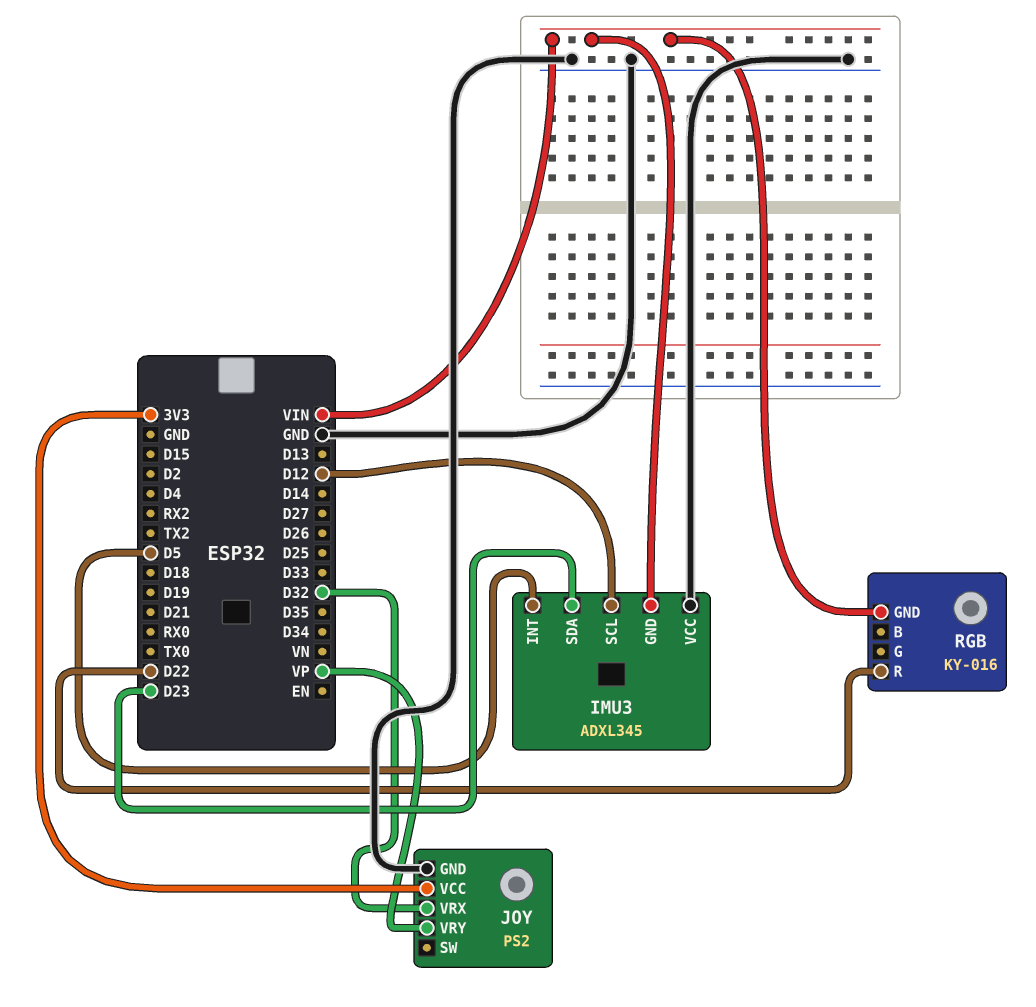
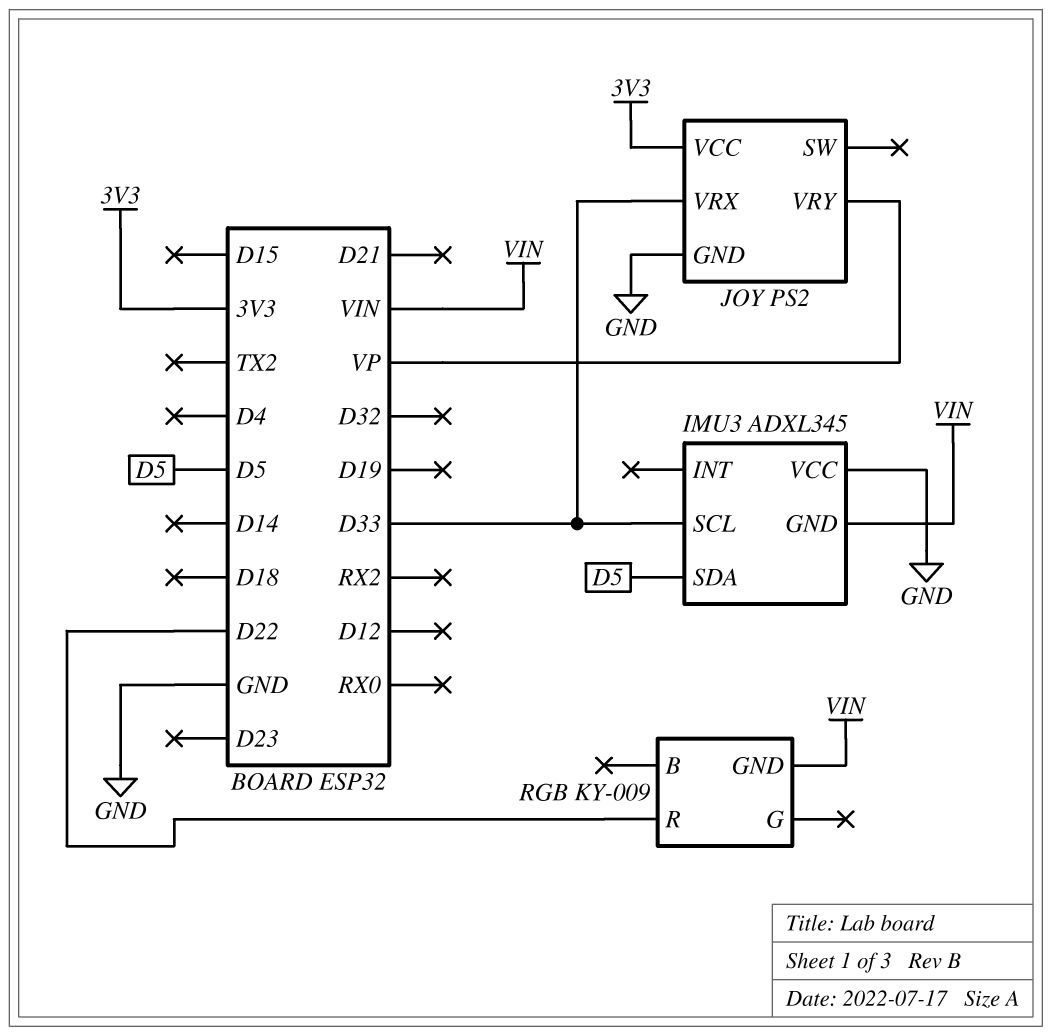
IMU3 pin INT: D5 -> none
IMU3 pin SCL: D12 -> D33
IMU3 pin SDA: D23 -> D5
JOY pin VRX: D32 -> D33
RGB: KY-016 -> KY-009

